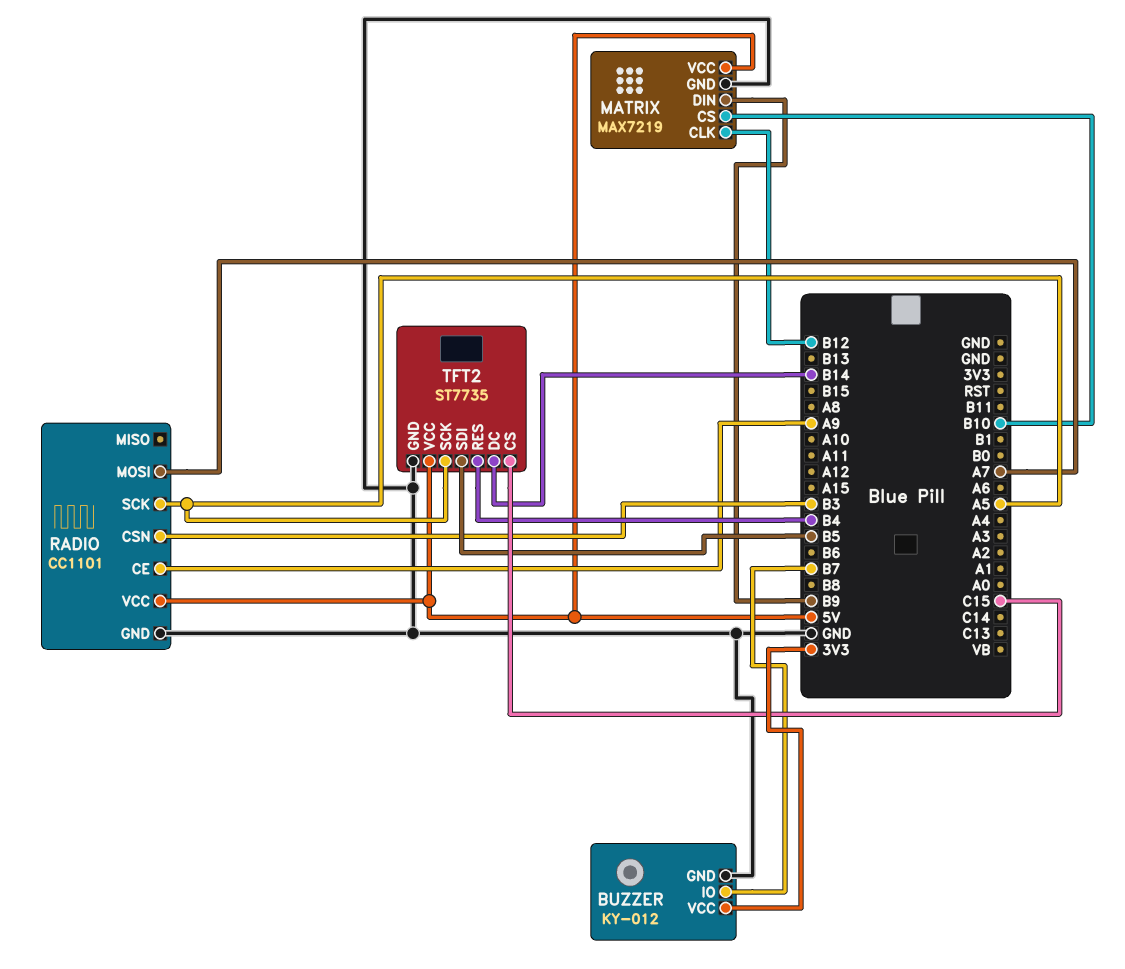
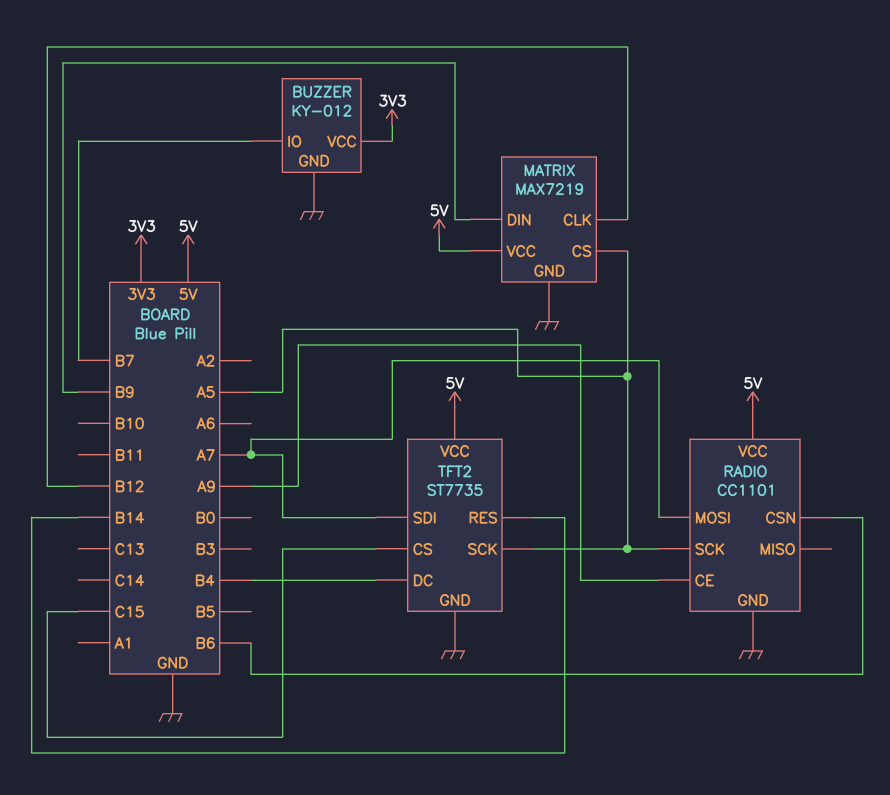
MATRIX pin CS: B10 -> A5
RADIO pin CSN: B3 -> B6
TFT2 pin DC: B14 -> B4
TFT2 pin RES: B4 -> B14
TFT2 pin SDI: B5 -> A7

